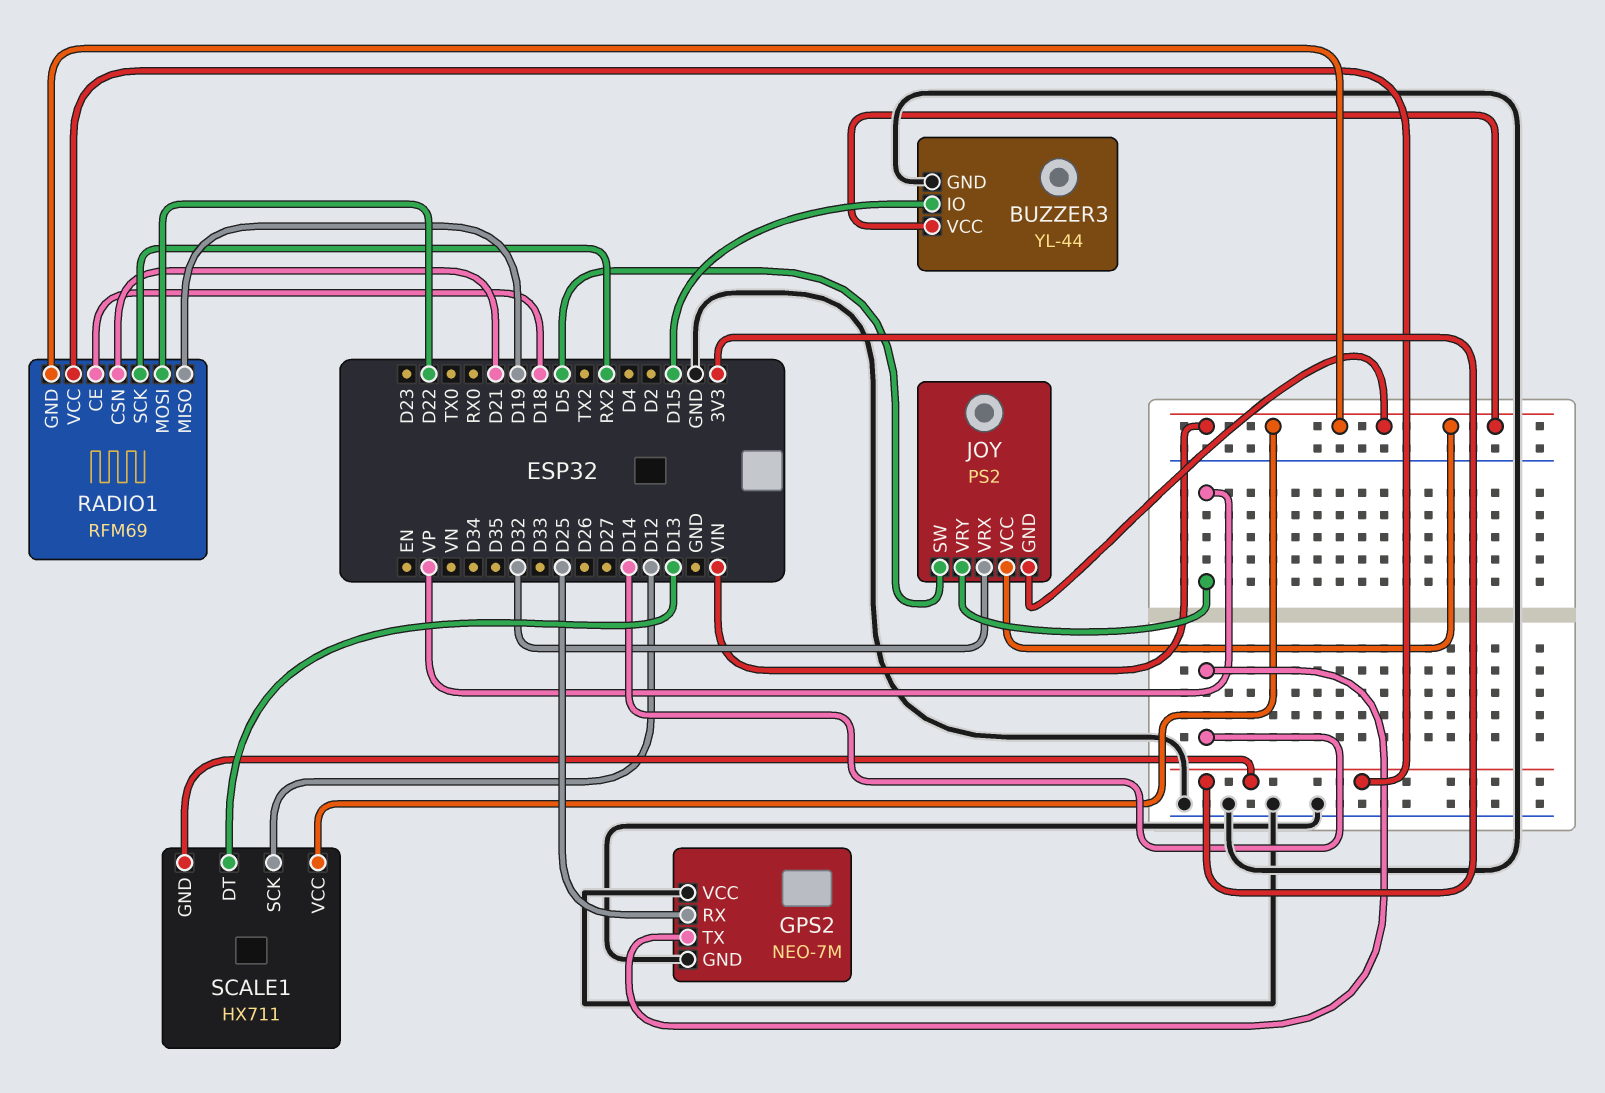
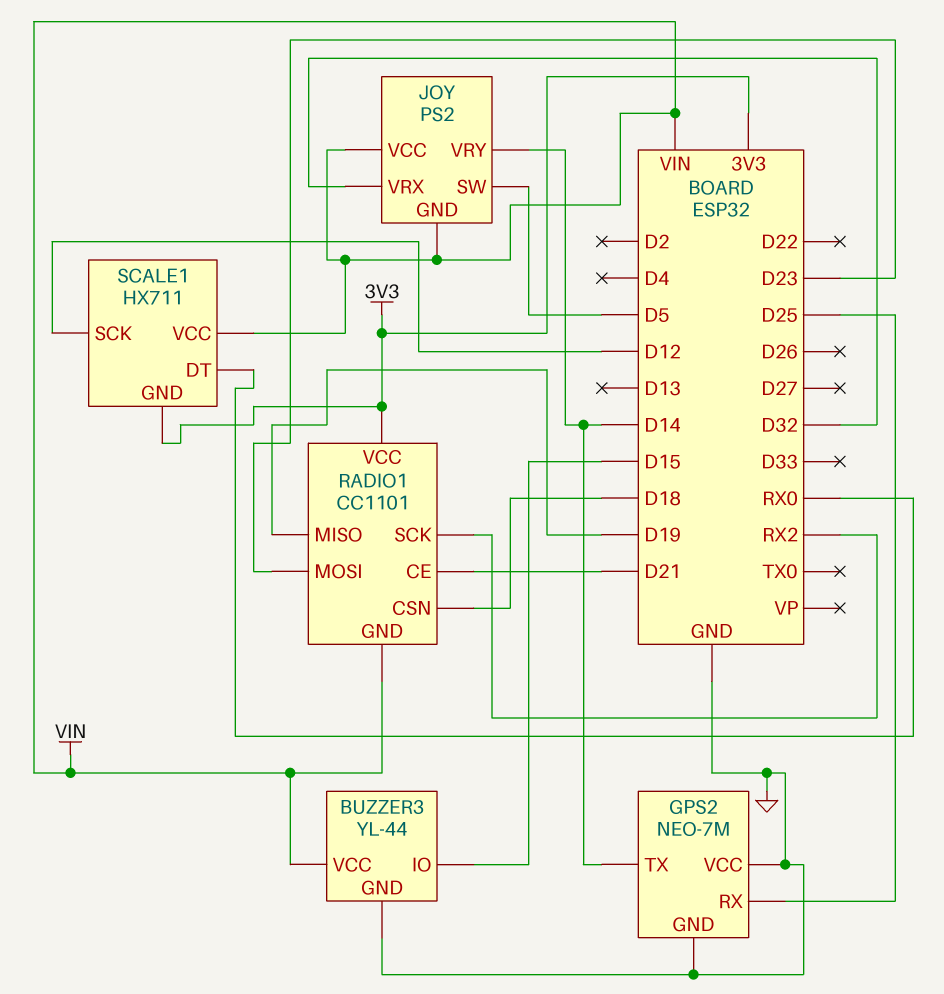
JOY pin VRY: VP -> D14
RADIO1: RFM69 -> CC1101
RADIO1 pin CE: D18 -> D21
RADIO1 pin CSN: D21 -> D18
RADIO1 pin MOSI: D22 -> D23
SCALE1 pin DT: D13 -> RX0

